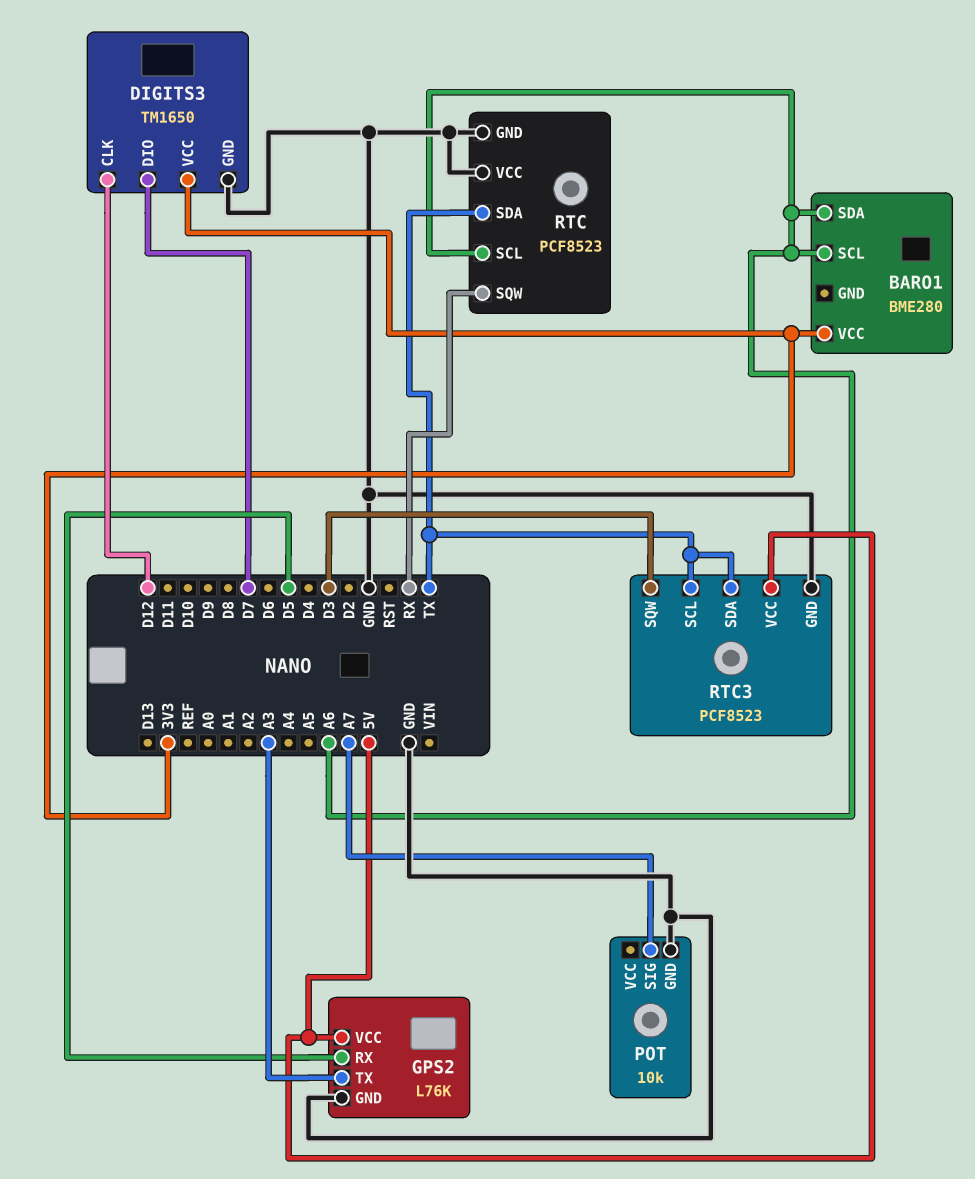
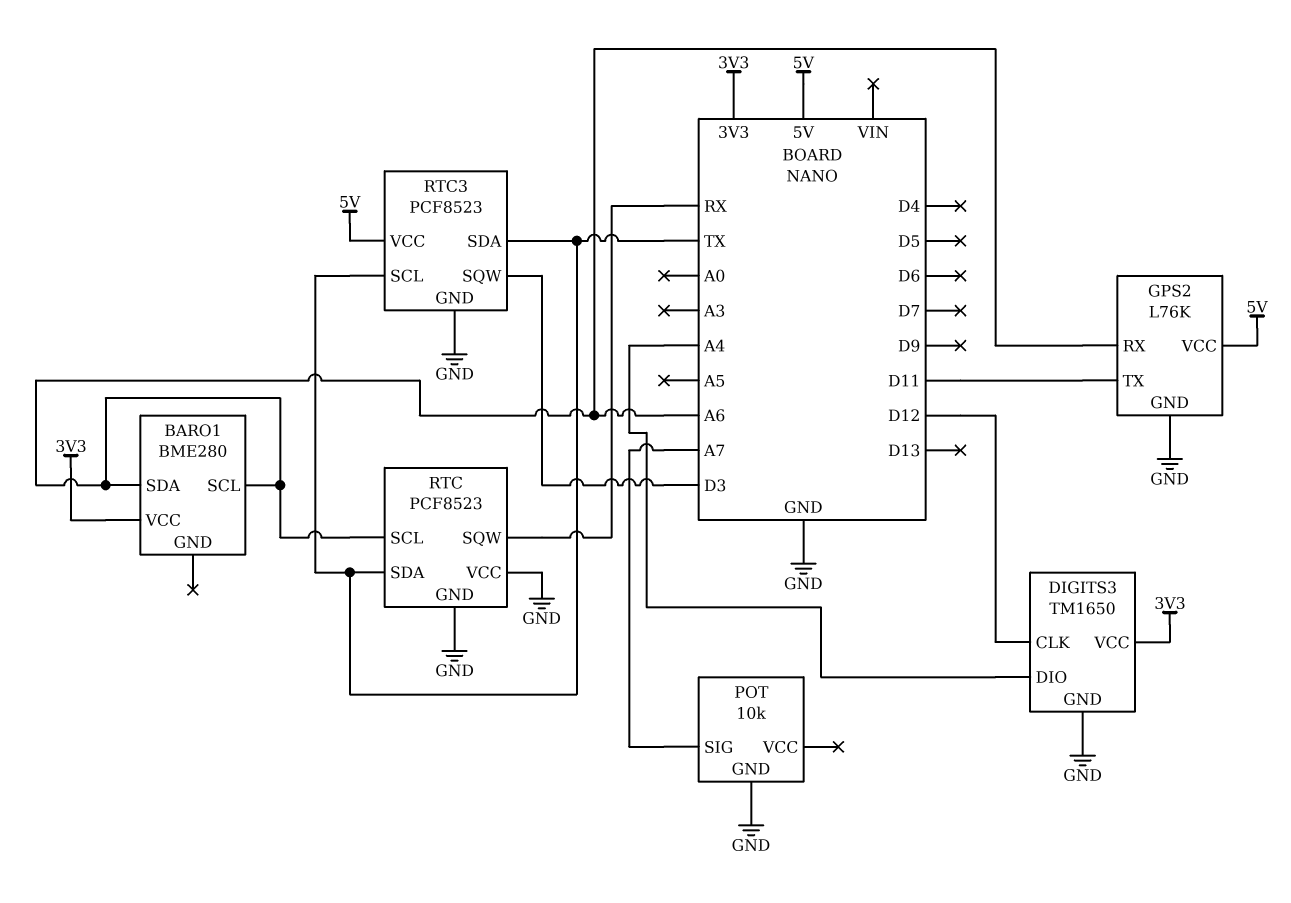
DIGITS3 pin DIO: D7 -> A4
GPS2 pin RX: D5 -> A6
GPS2 pin TX: A3 -> D11

